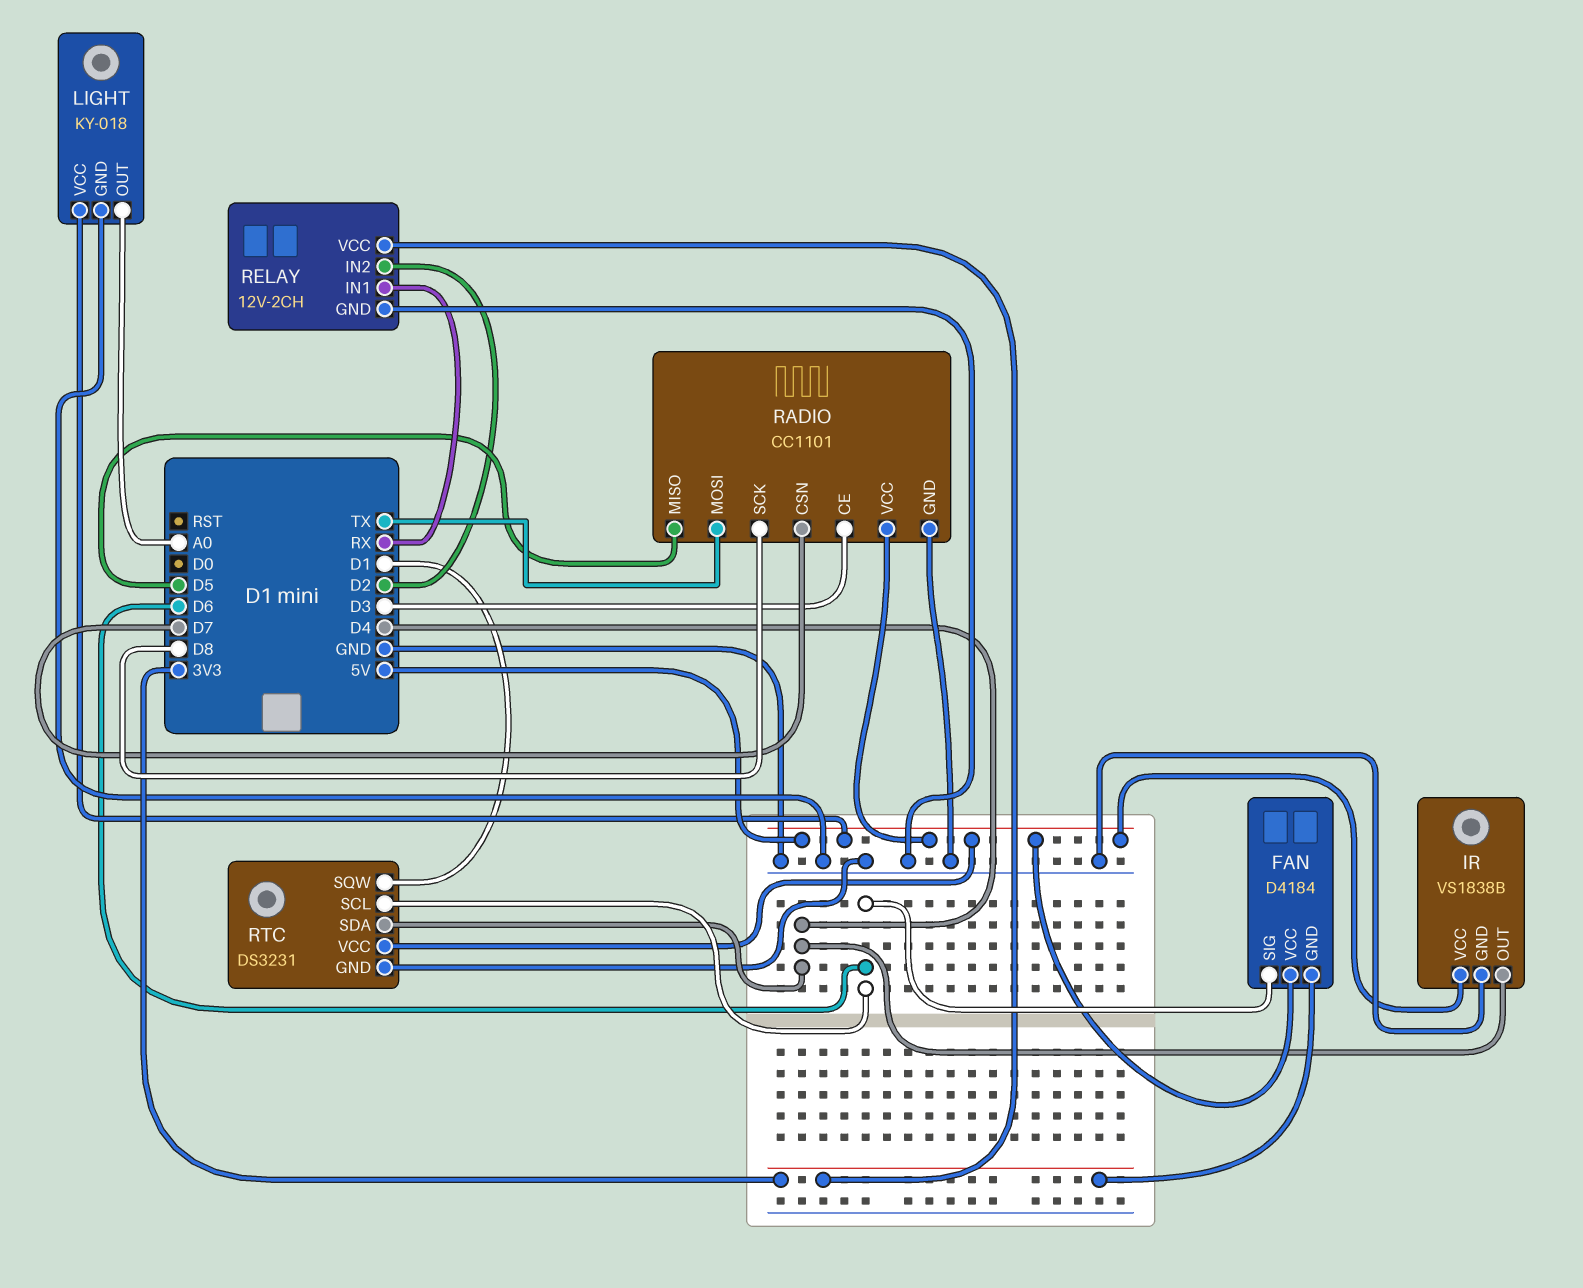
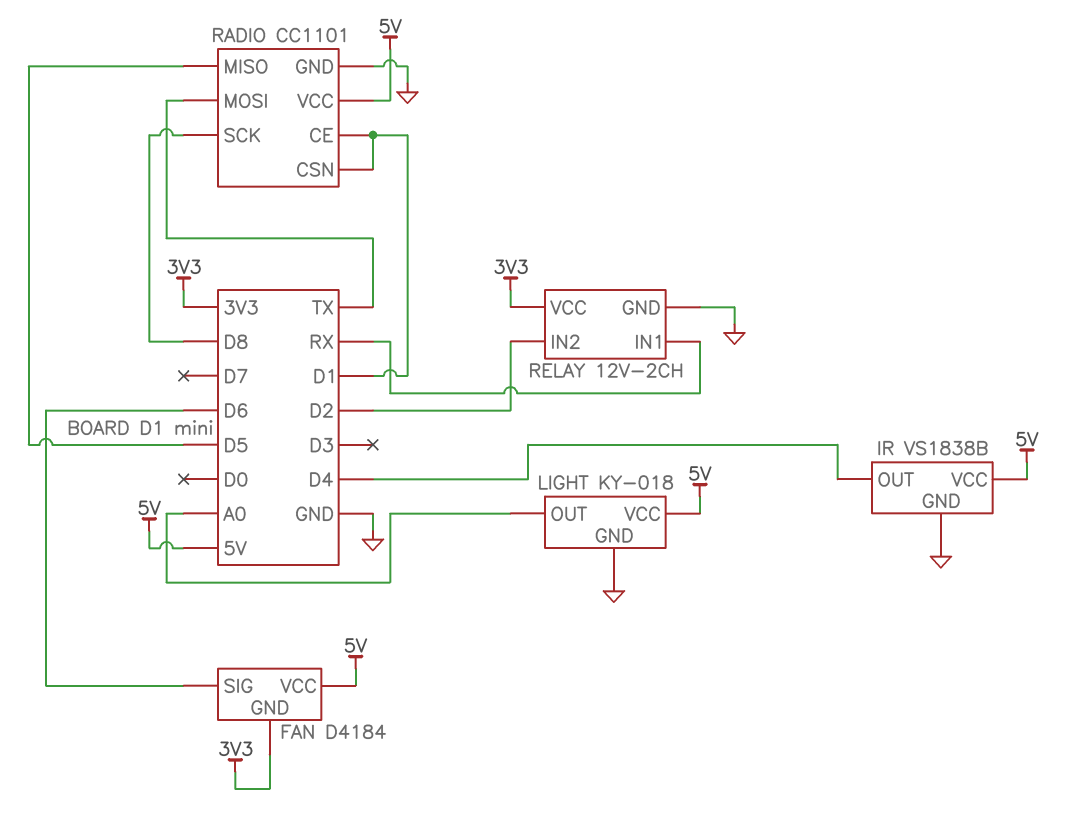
RADIO pin CE: D3 -> D1
RADIO pin CSN: D7 -> D1
RTC: DS3231 -> none
RTC pin GND: GND -> none
RTC pin SCL: D6 -> none
RTC pin SDA: D4 -> none
RTC pin SQW: D1 -> none
RTC pin VCC: 5V -> none

